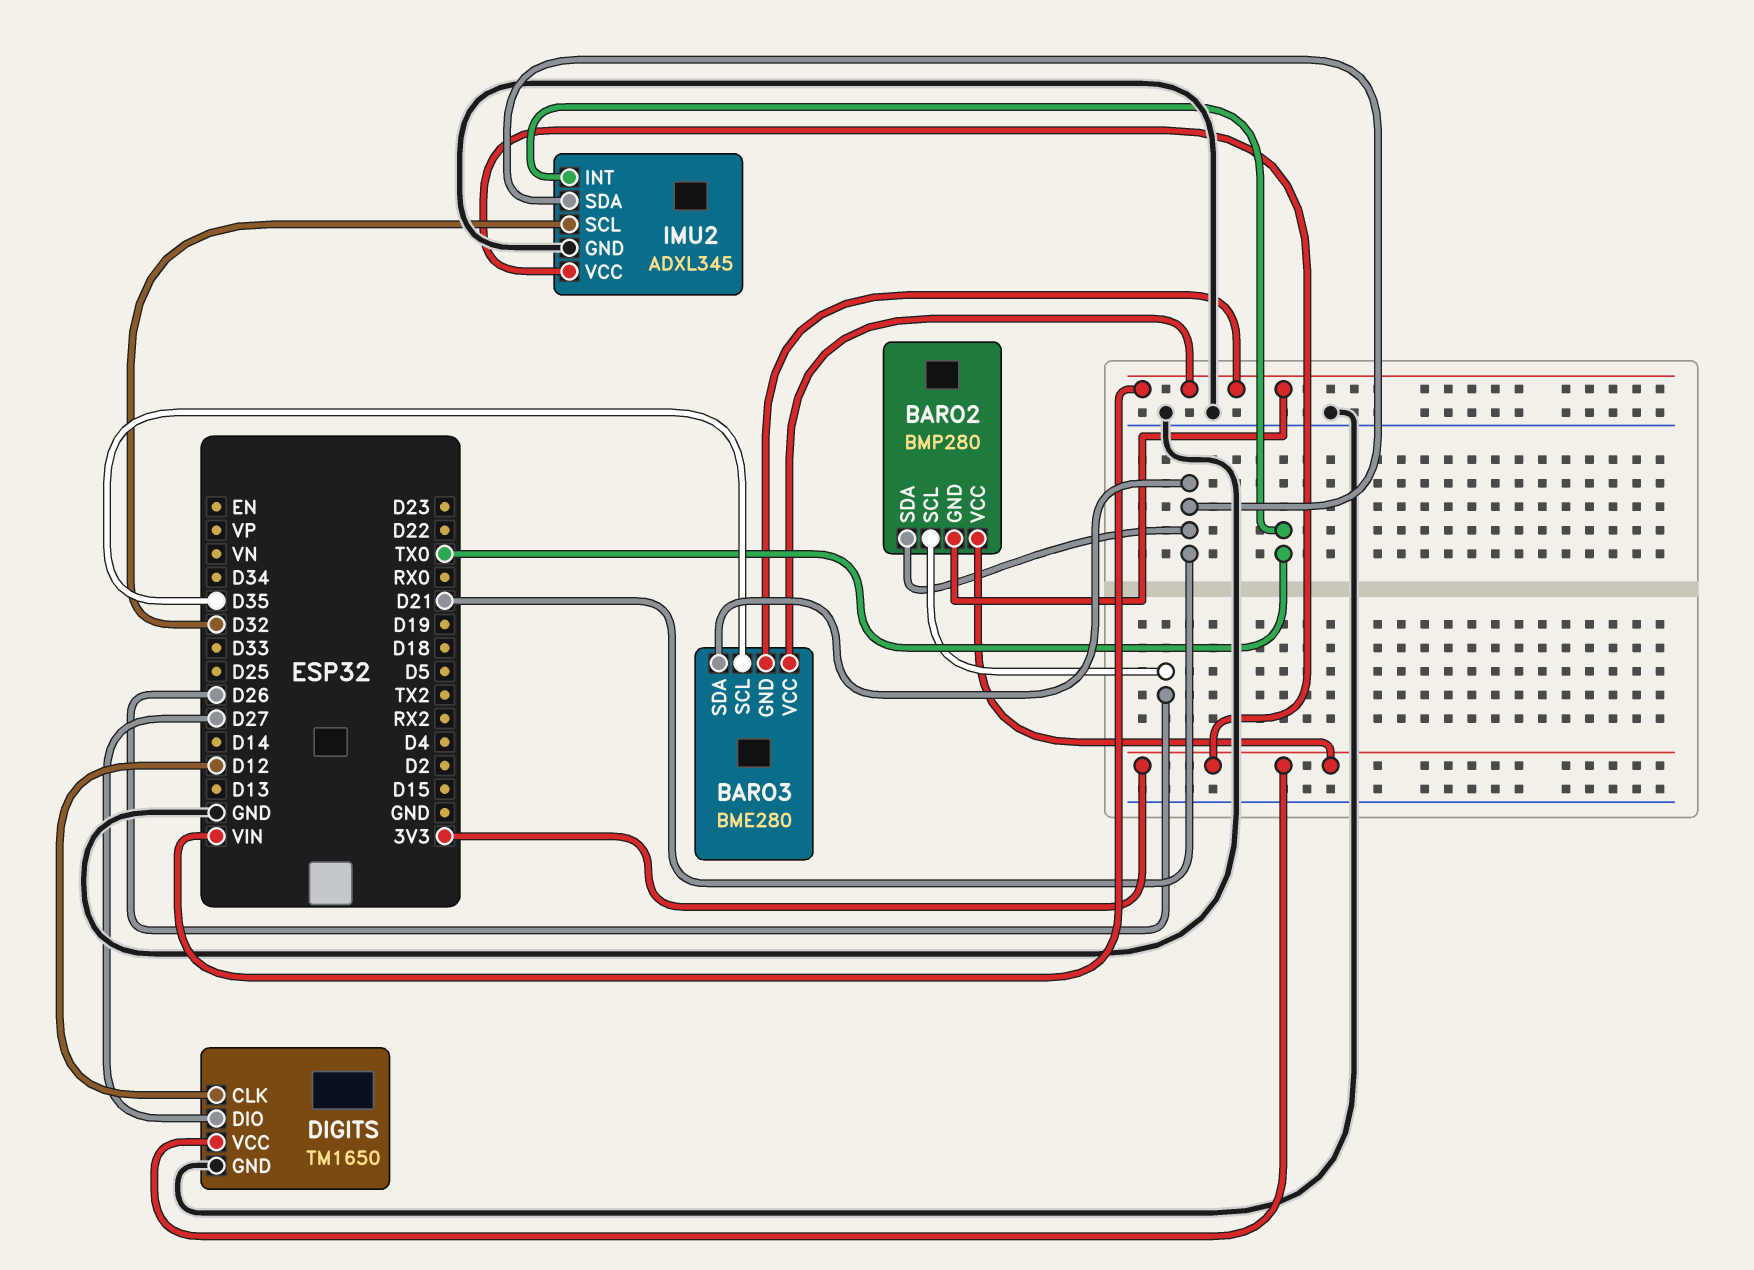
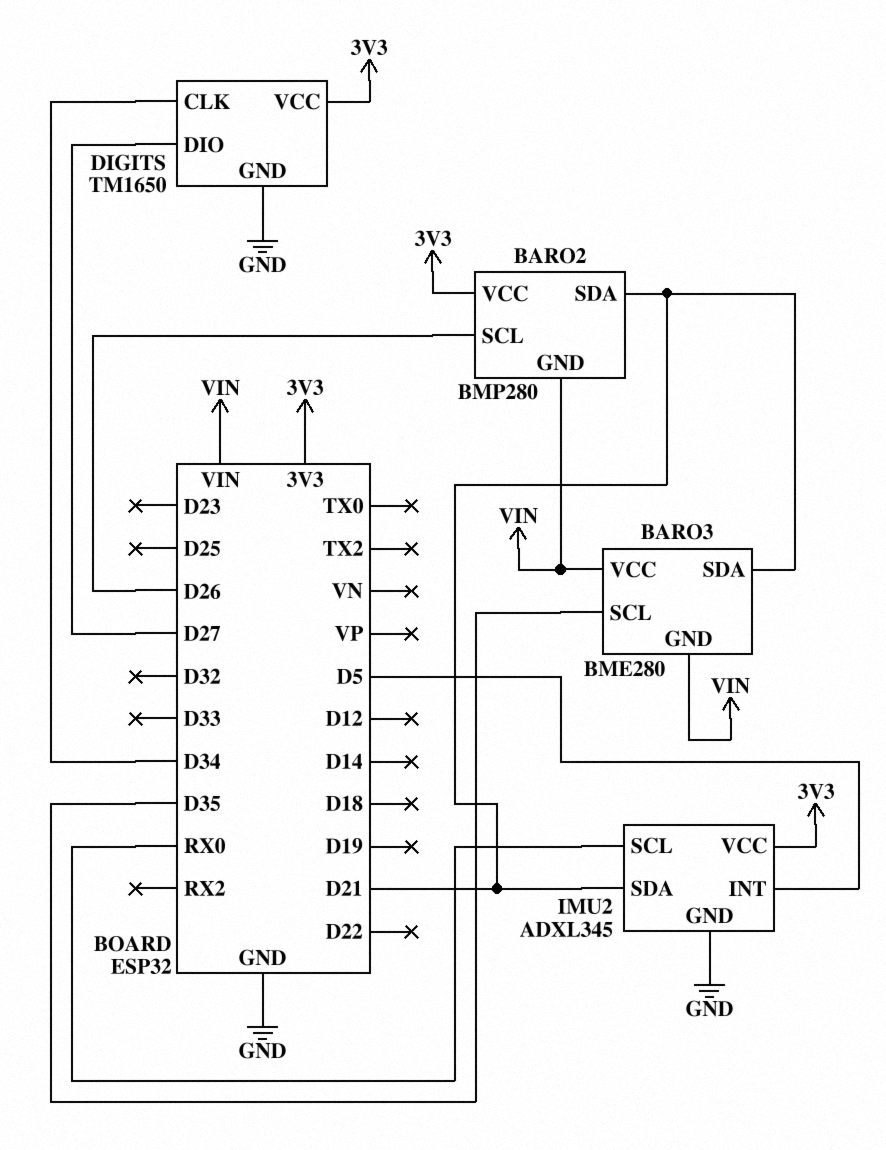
DIGITS pin CLK: D12 -> D34
IMU2 pin INT: TX0 -> D5
IMU2 pin SCL: D32 -> RX0

